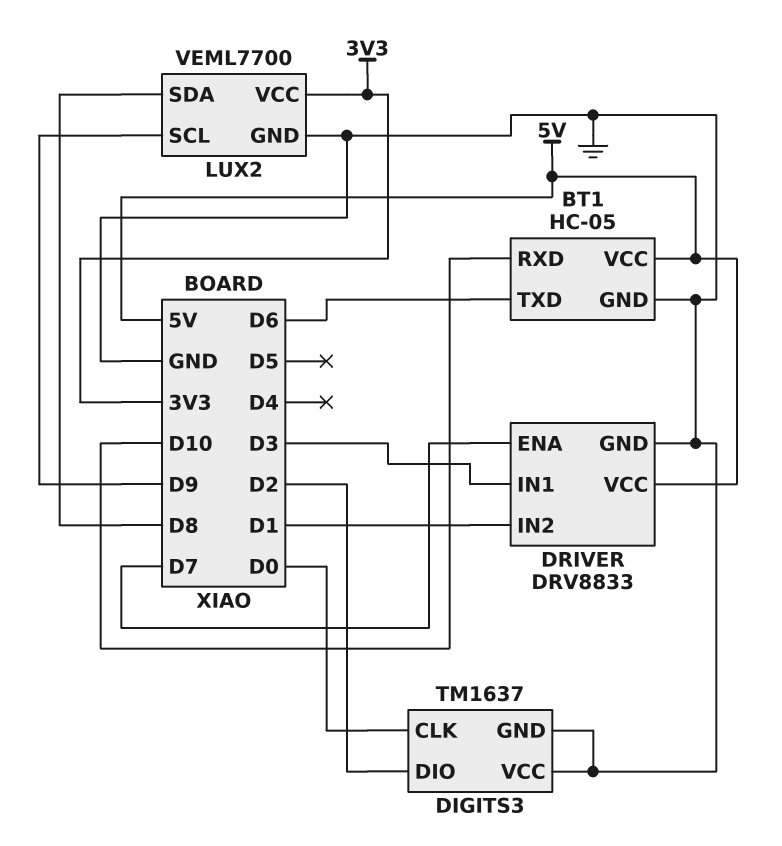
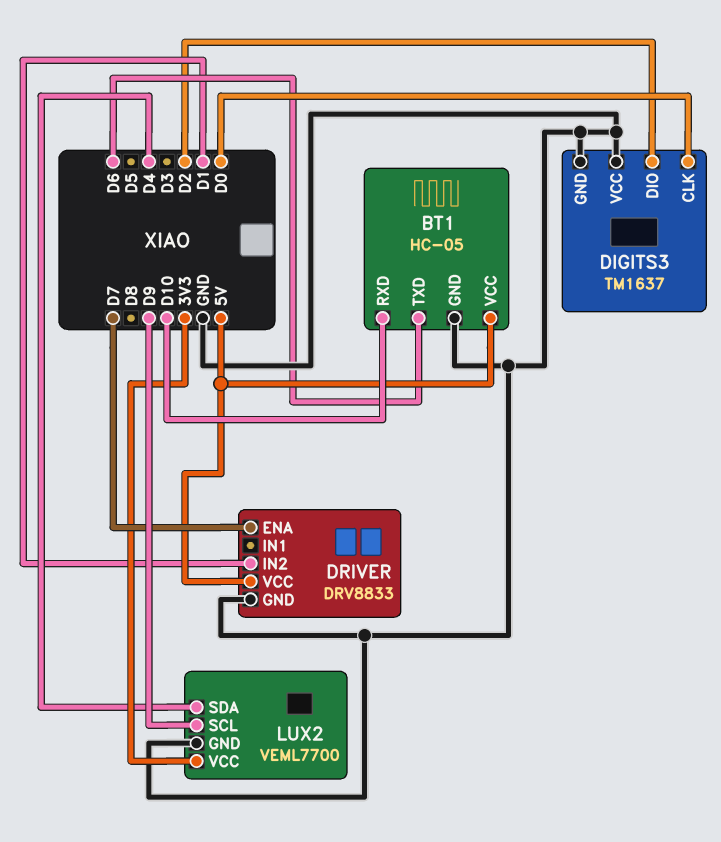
DRIVER pin IN1: D3 -> none
LUX2 pin SDA: D8 -> D4

